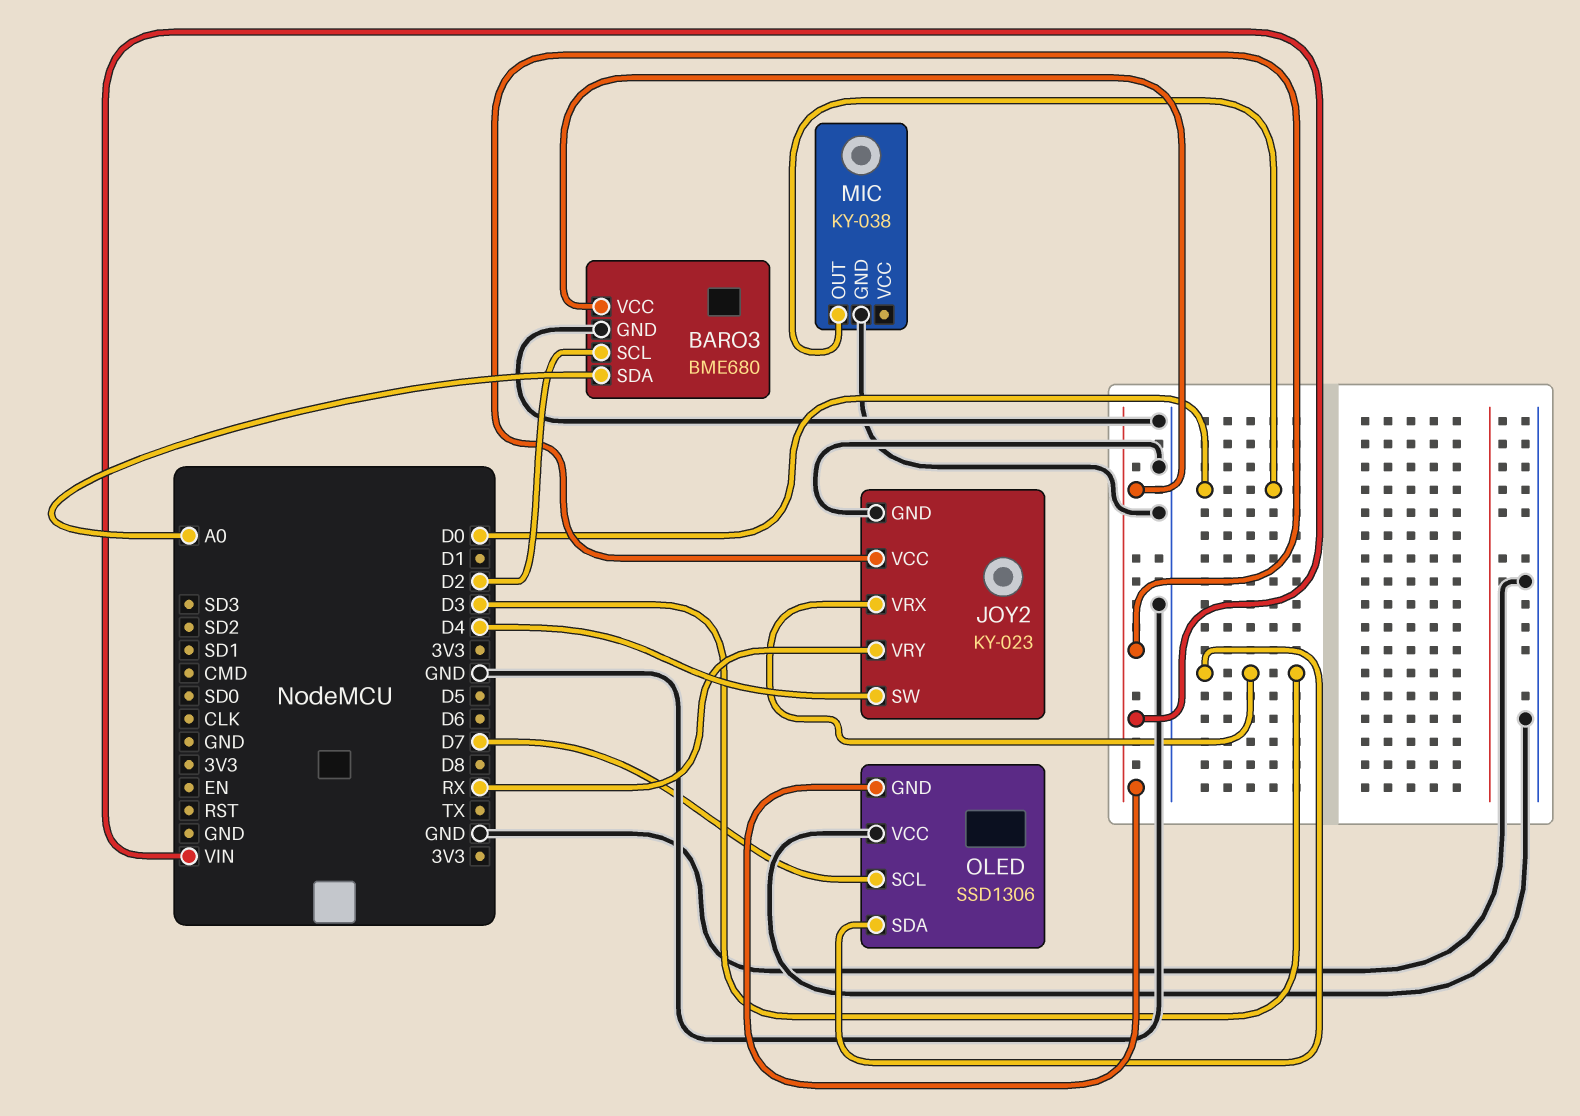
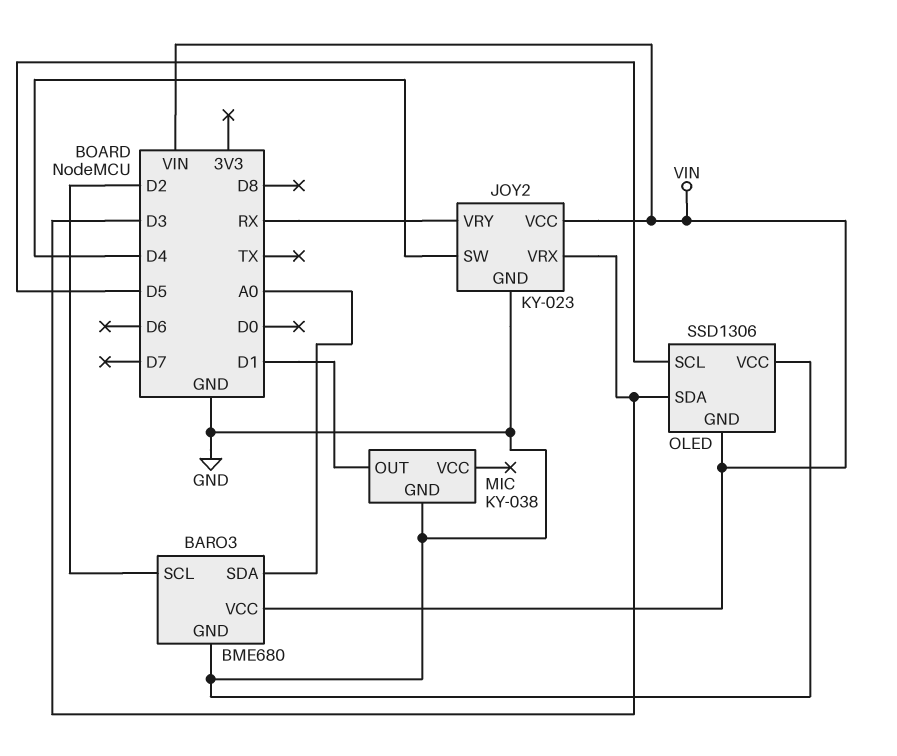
MIC pin OUT: D0 -> D1
OLED pin SCL: D7 -> D5

